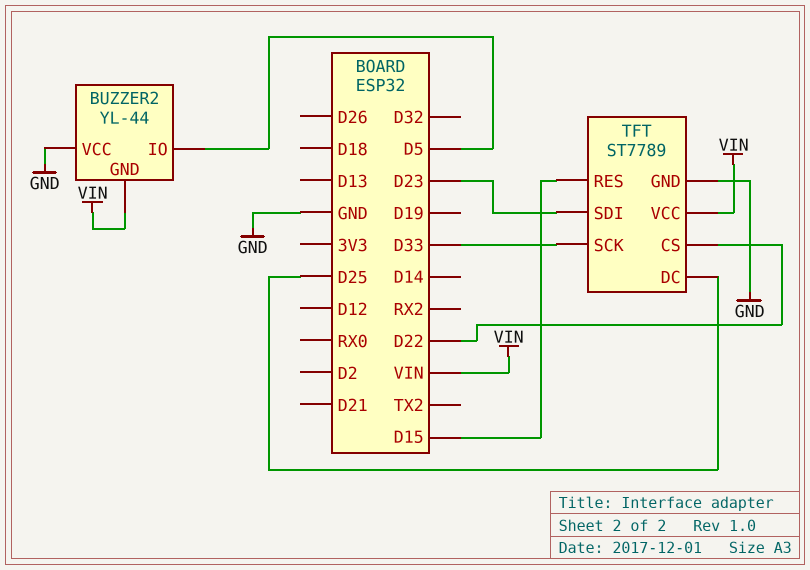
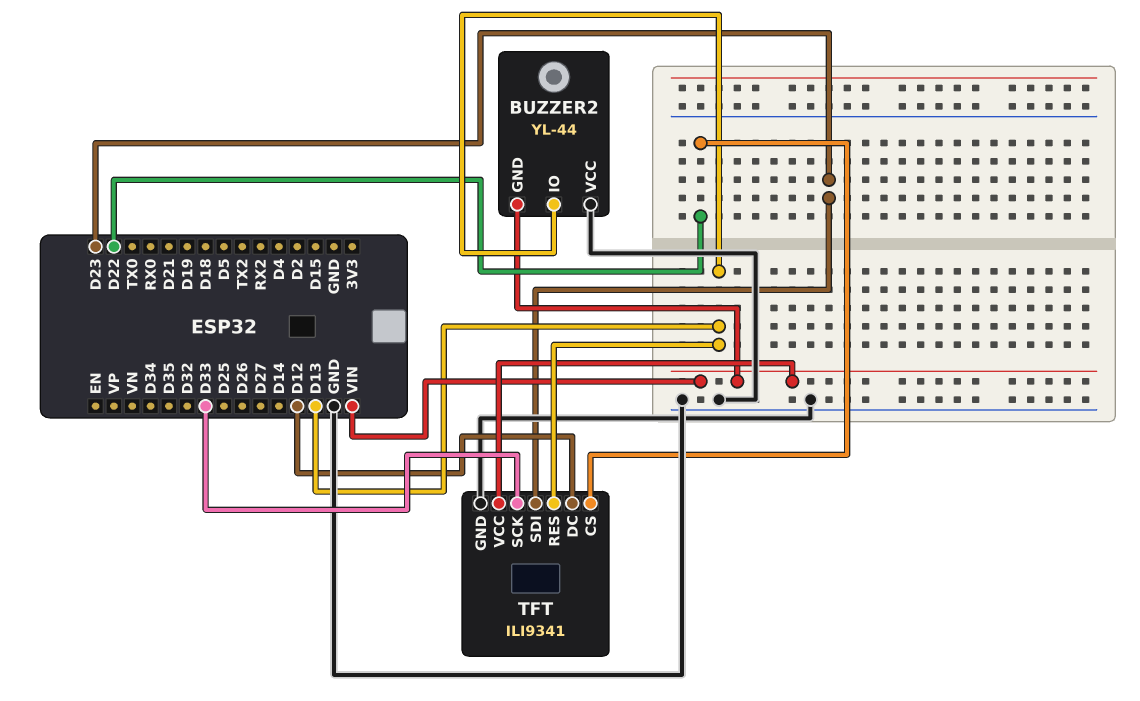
BUZZER2 pin IO: D5 -> D13
TFT: ST7789 -> ILI9341
TFT pin DC: D25 -> D12
TFT pin RES: D15 -> D13

